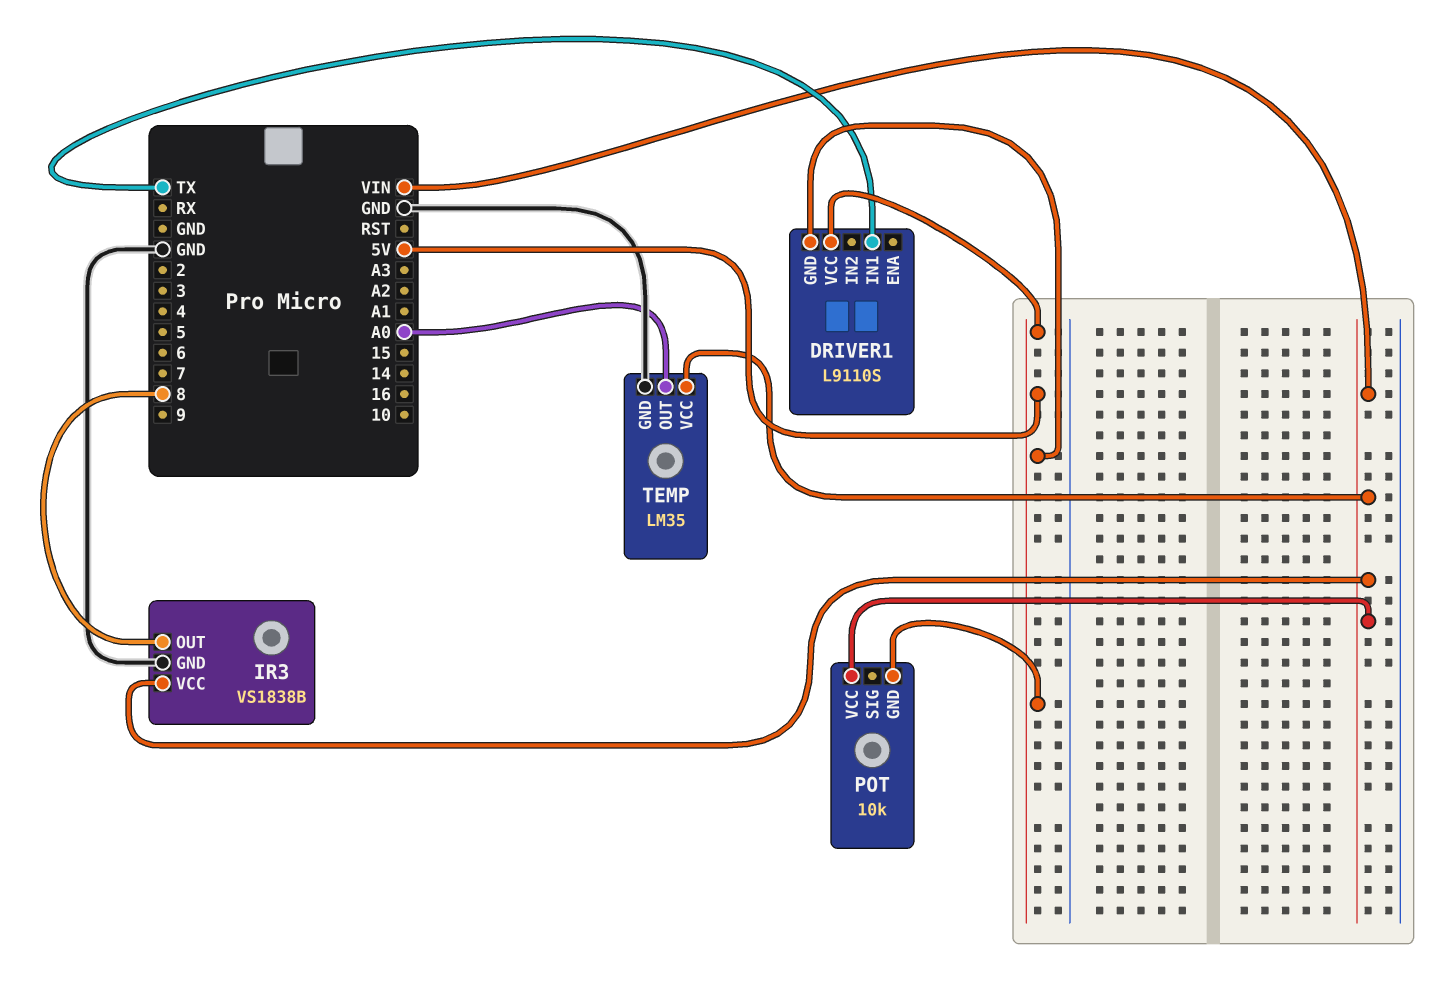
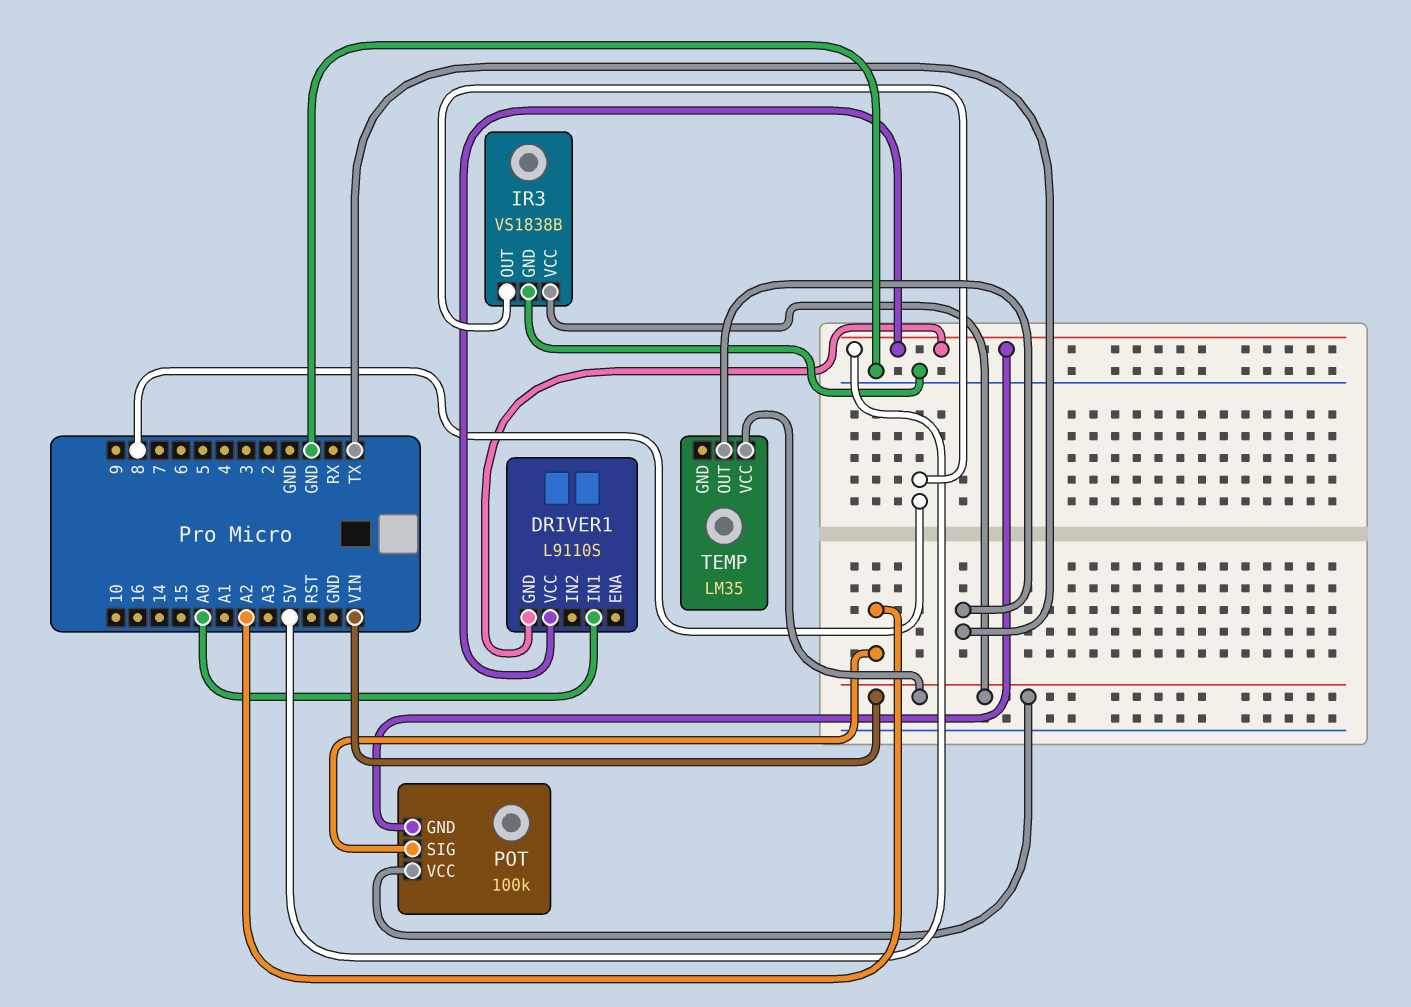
DRIVER1 pin IN1: TX -> A0
POT: 10k -> 100k
POT pin SIG: none -> A2
TEMP pin GND: GND -> none
TEMP pin OUT: A0 -> TX

